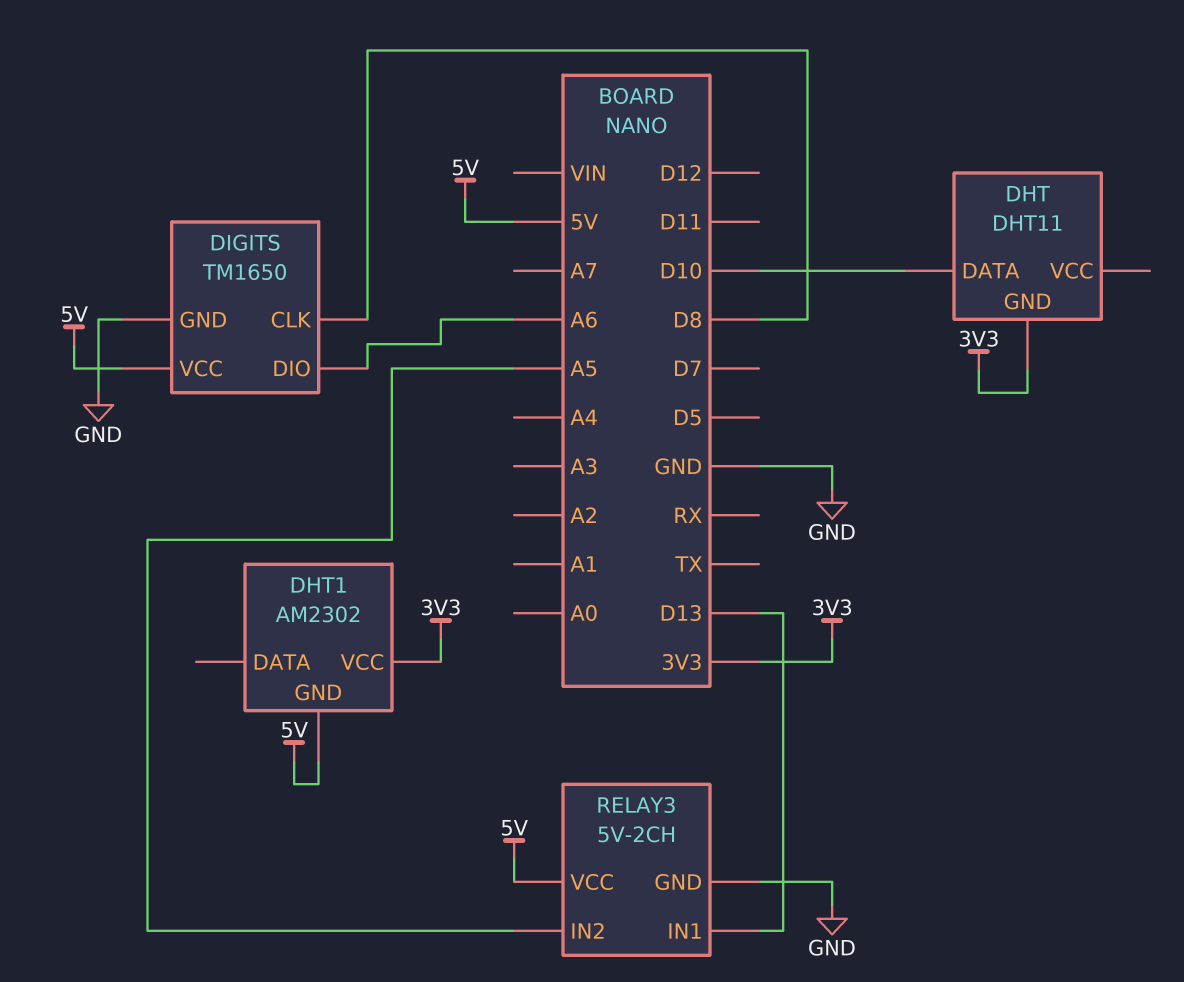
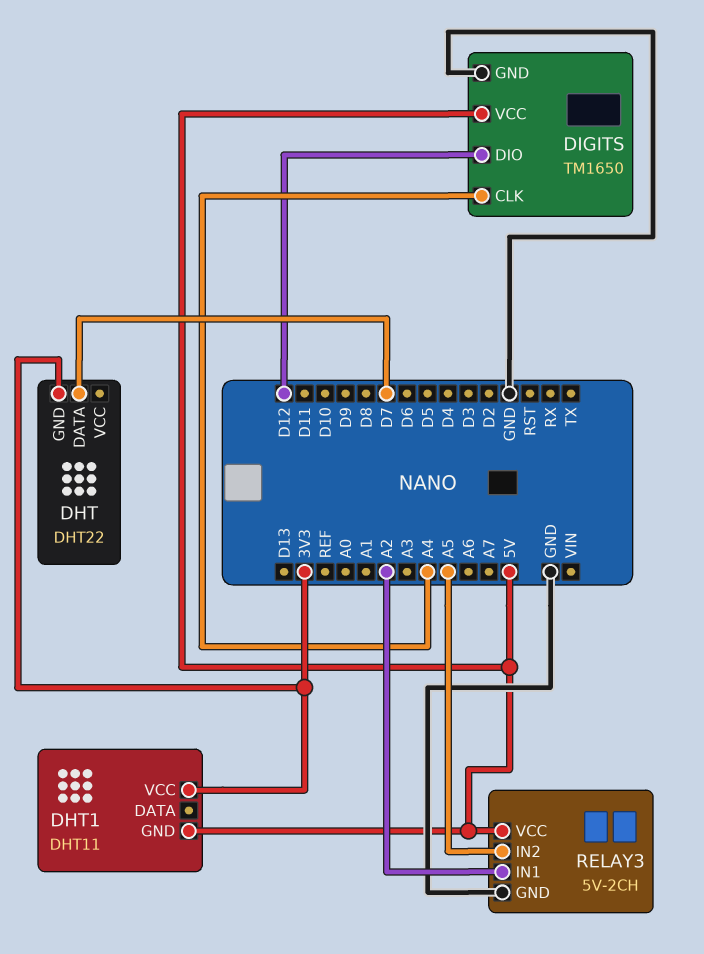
DHT: DHT11 -> DHT22
DHT pin DATA: D10 -> D7
DHT1: AM2302 -> DHT11
DIGITS pin CLK: D8 -> A4
DIGITS pin DIO: A6 -> D12
RELAY3 pin IN1: D13 -> A2

